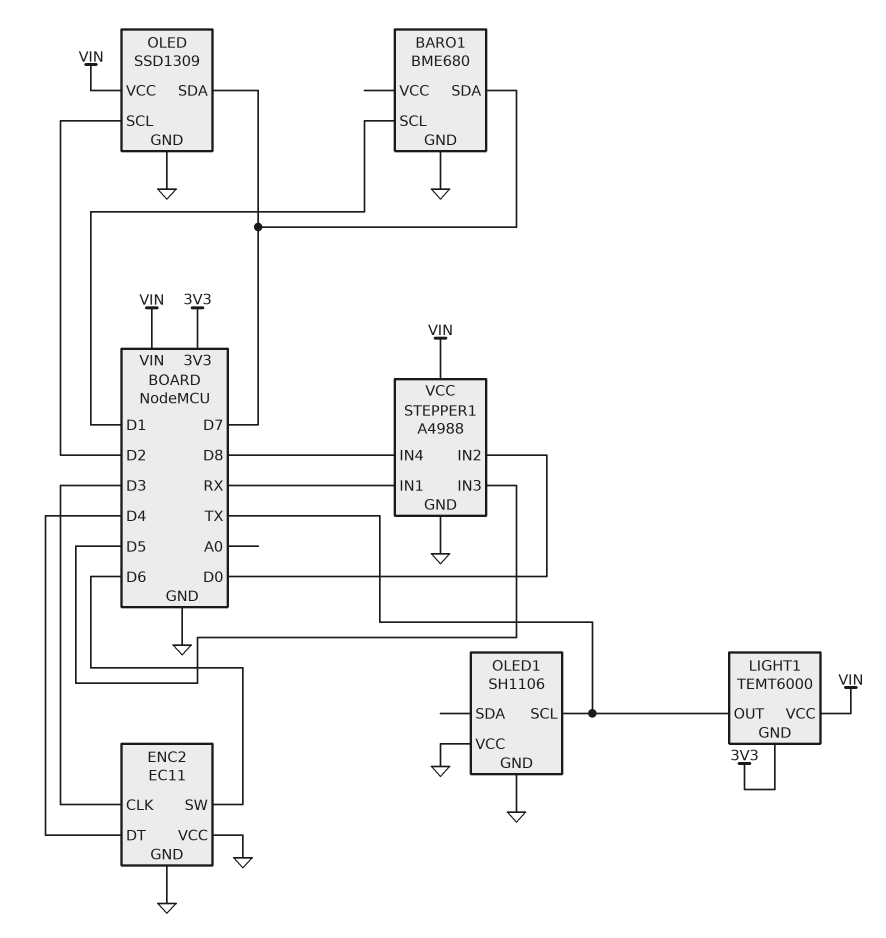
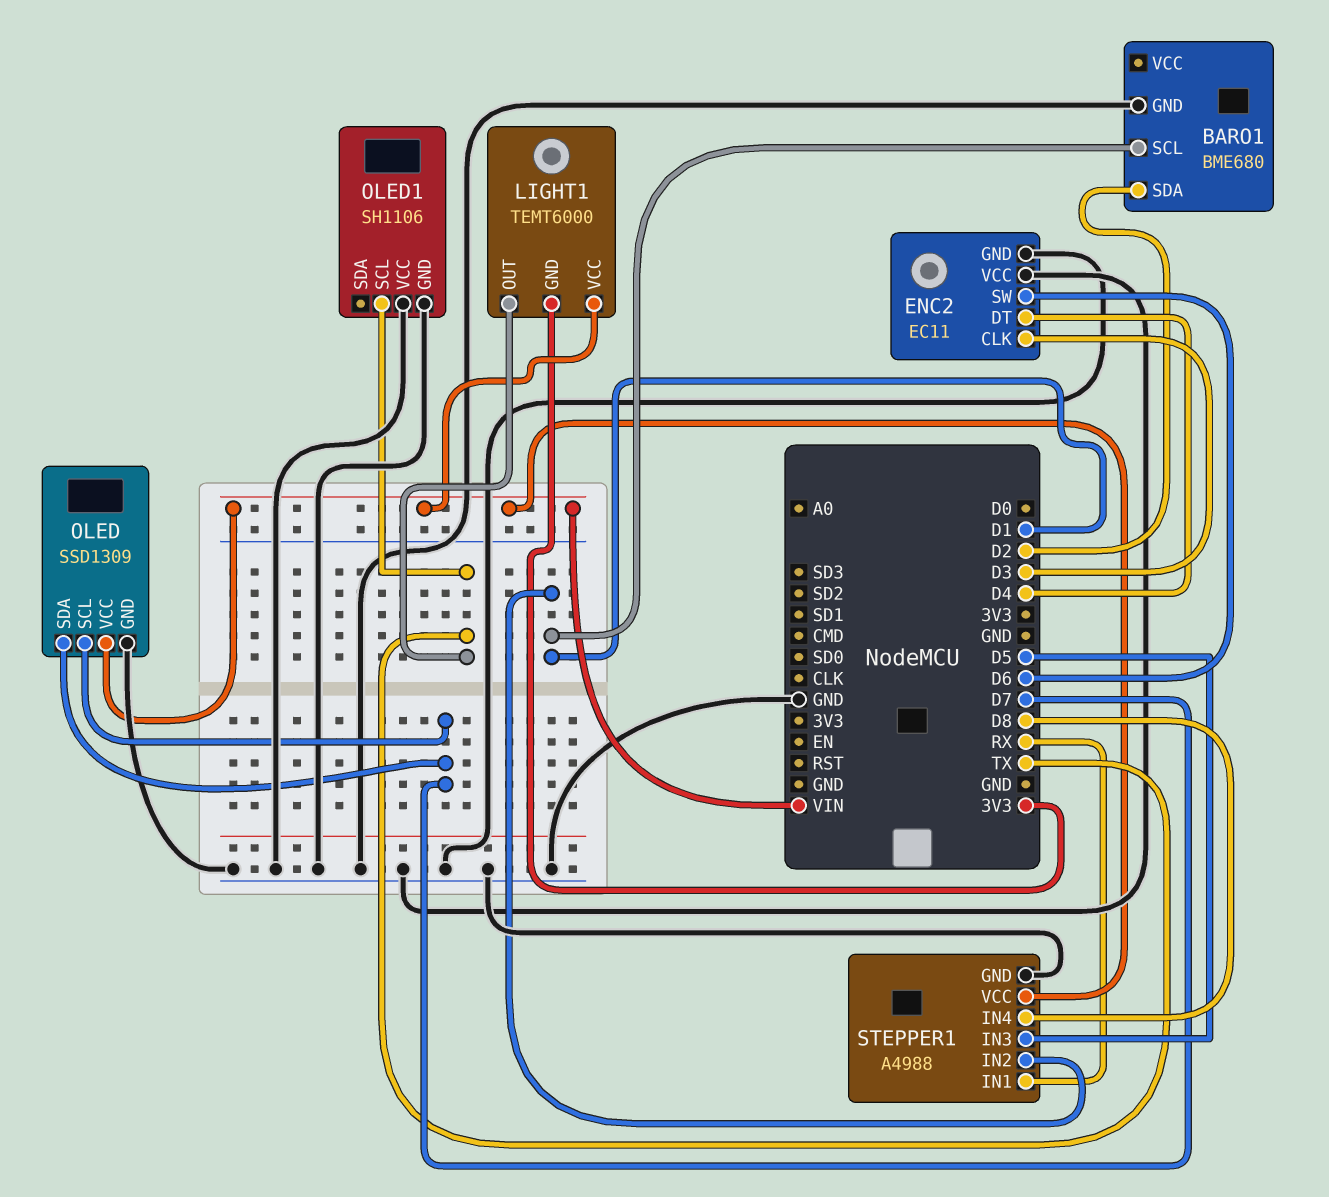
BARO1 pin SDA: D7 -> D2
OLED pin SCL: D2 -> D7
STEPPER1 pin IN2: D0 -> D1

